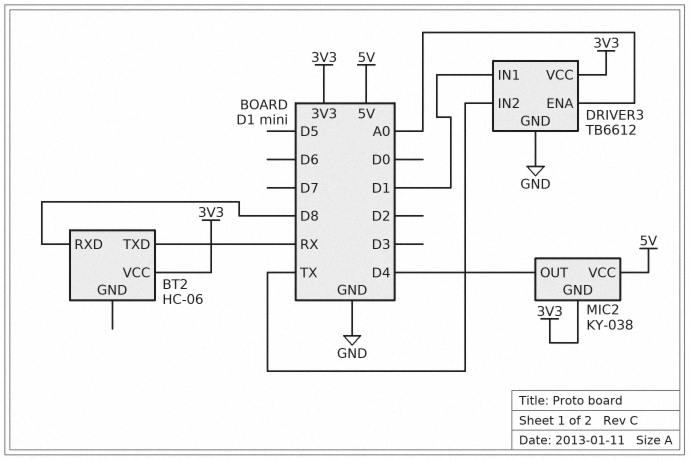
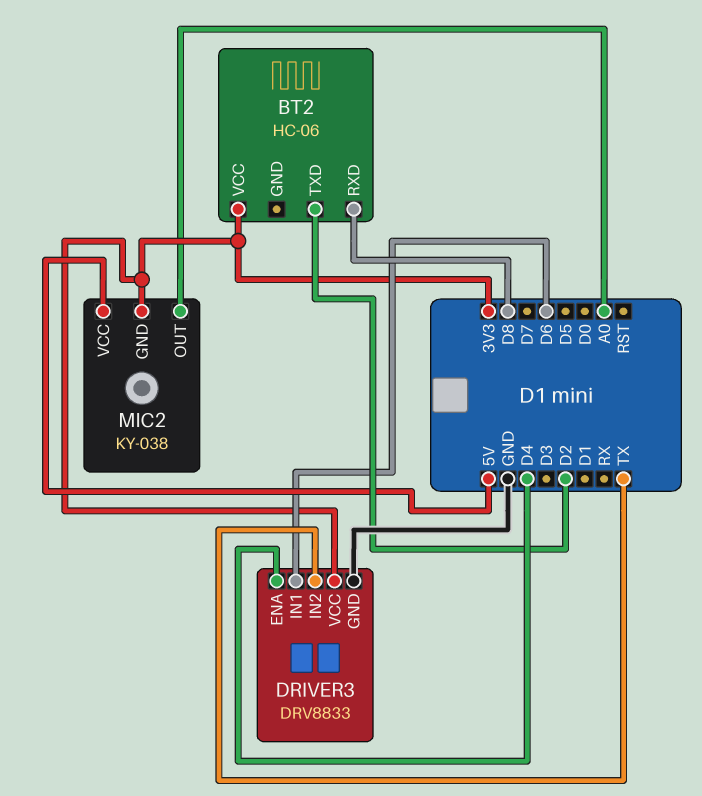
BT2 pin TXD: RX -> D2
DRIVER3: TB6612 -> DRV8833
DRIVER3 pin ENA: A0 -> D4
DRIVER3 pin IN1: D1 -> D6
MIC2 pin OUT: D4 -> A0

